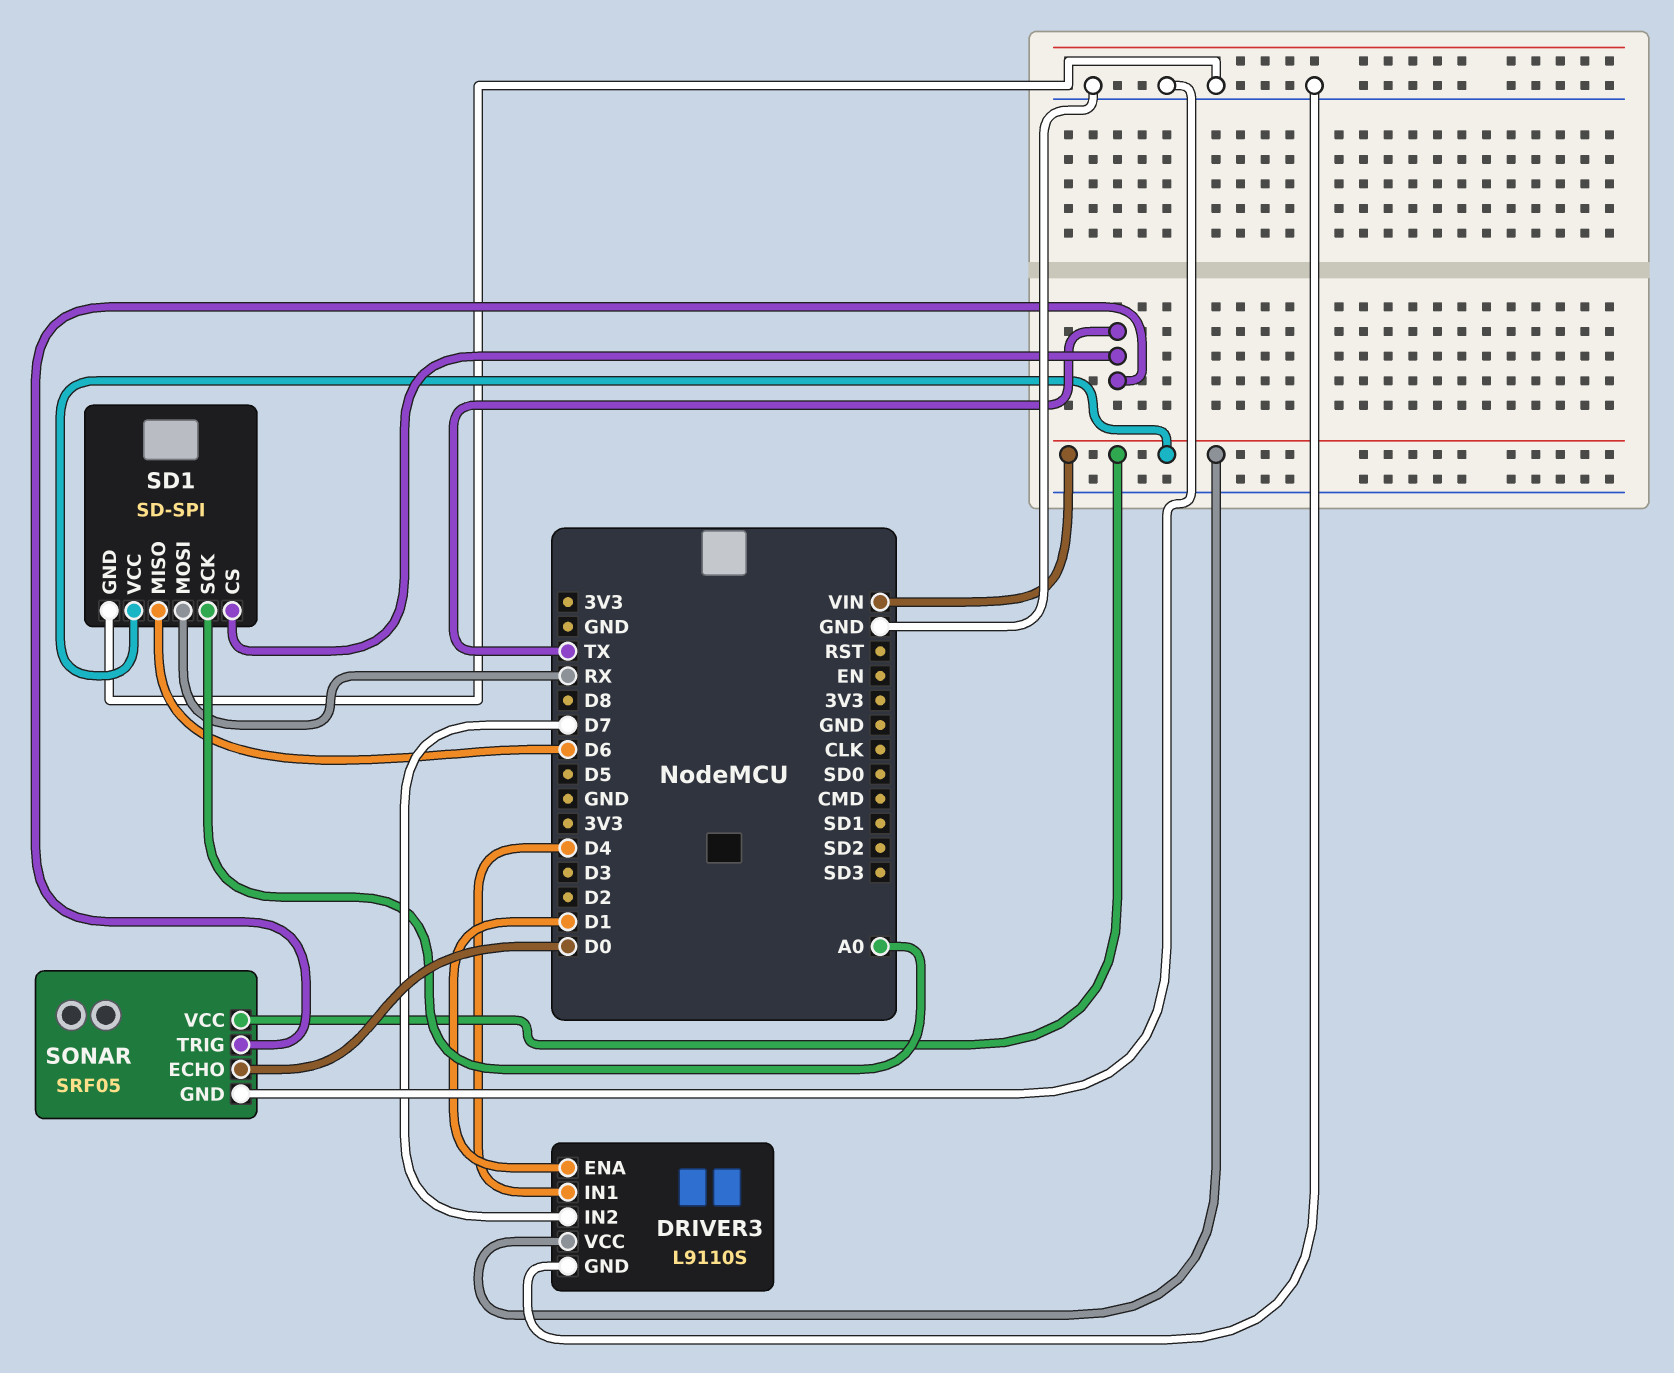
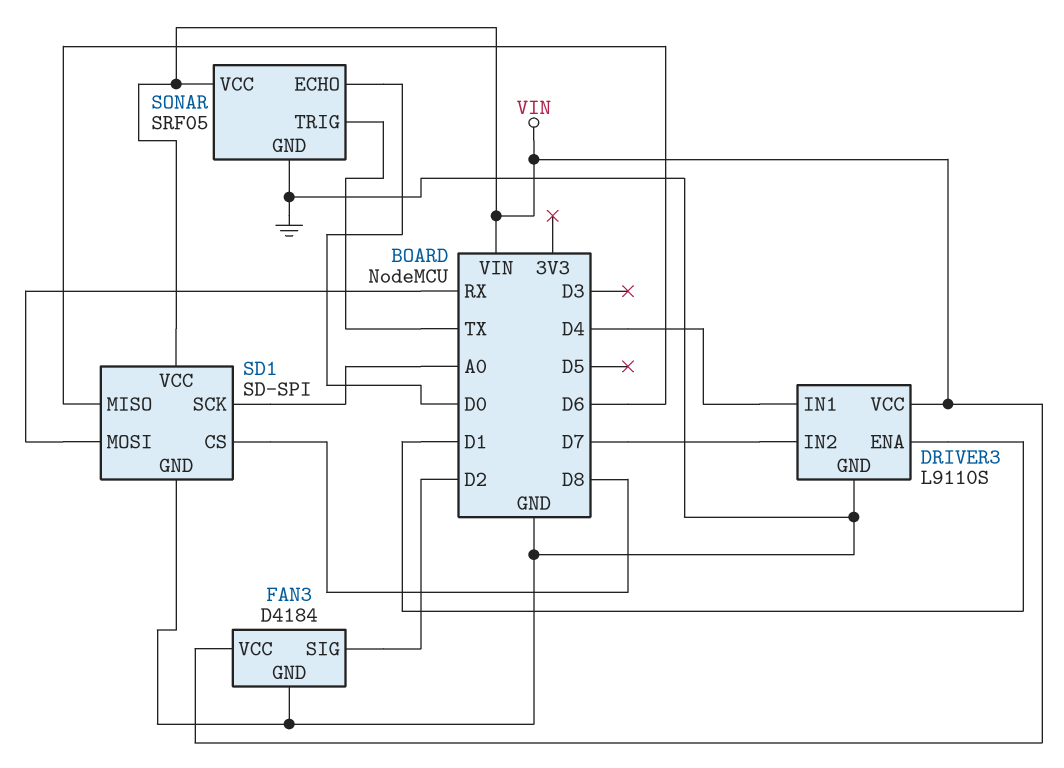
FAN3: none -> D4184
FAN3 pin GND: none -> GND
FAN3 pin SIG: none -> D2
FAN3 pin VCC: none -> VIN
SD1 pin CS: TX -> D8

